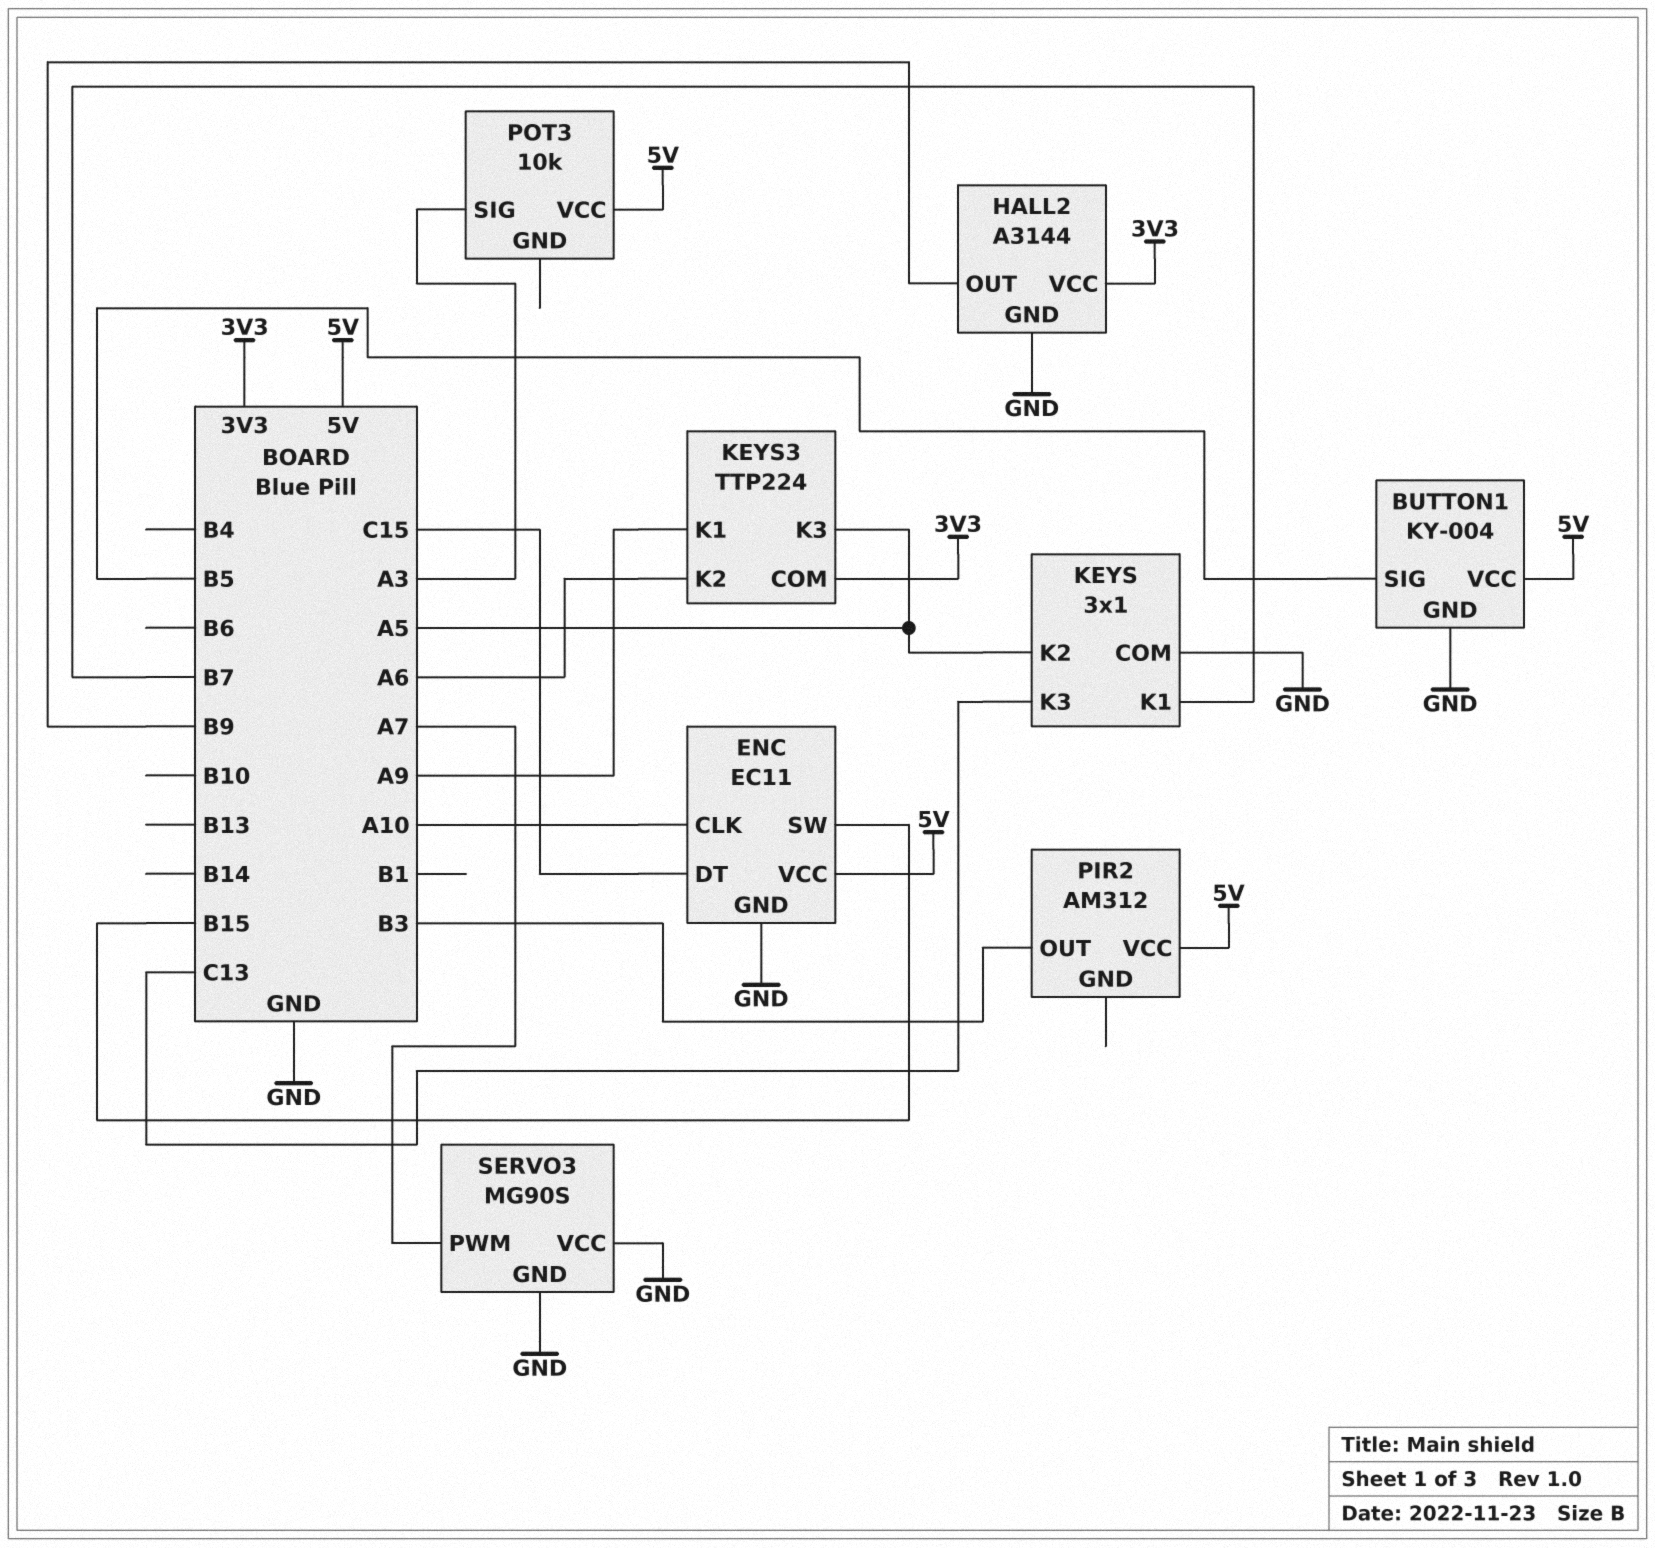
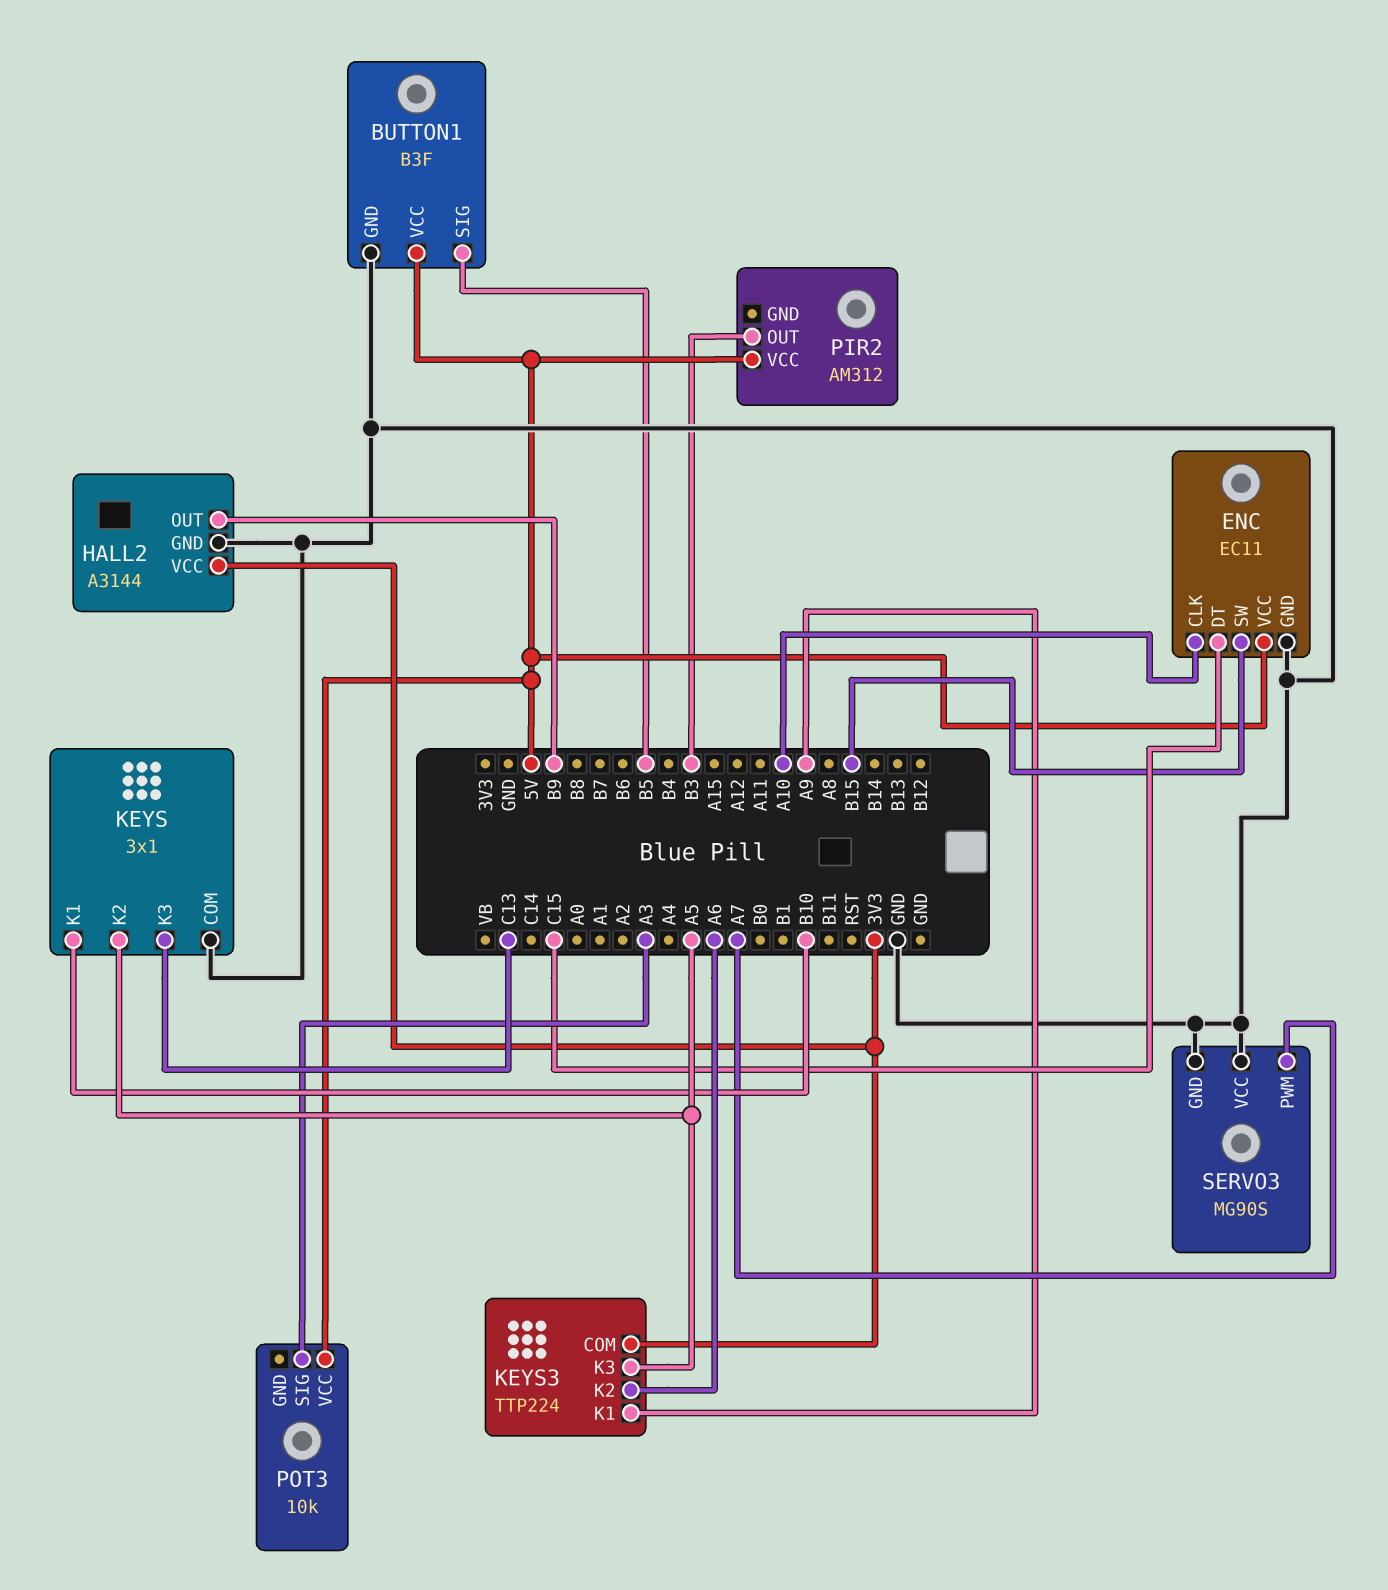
BUTTON1: KY-004 -> B3F
KEYS pin K1: B7 -> B10

